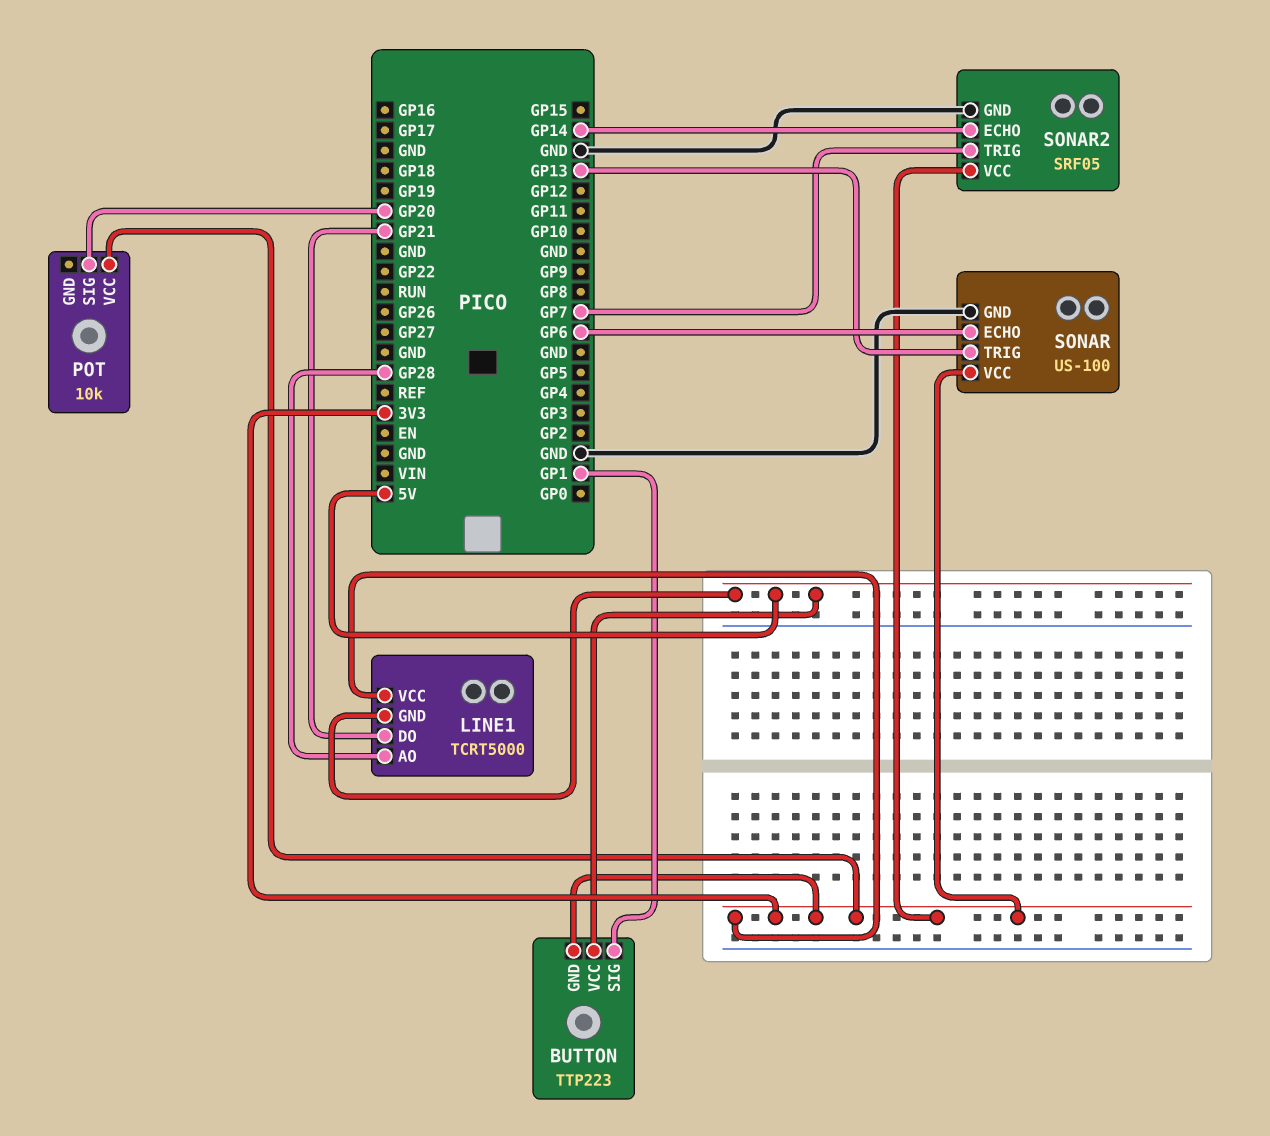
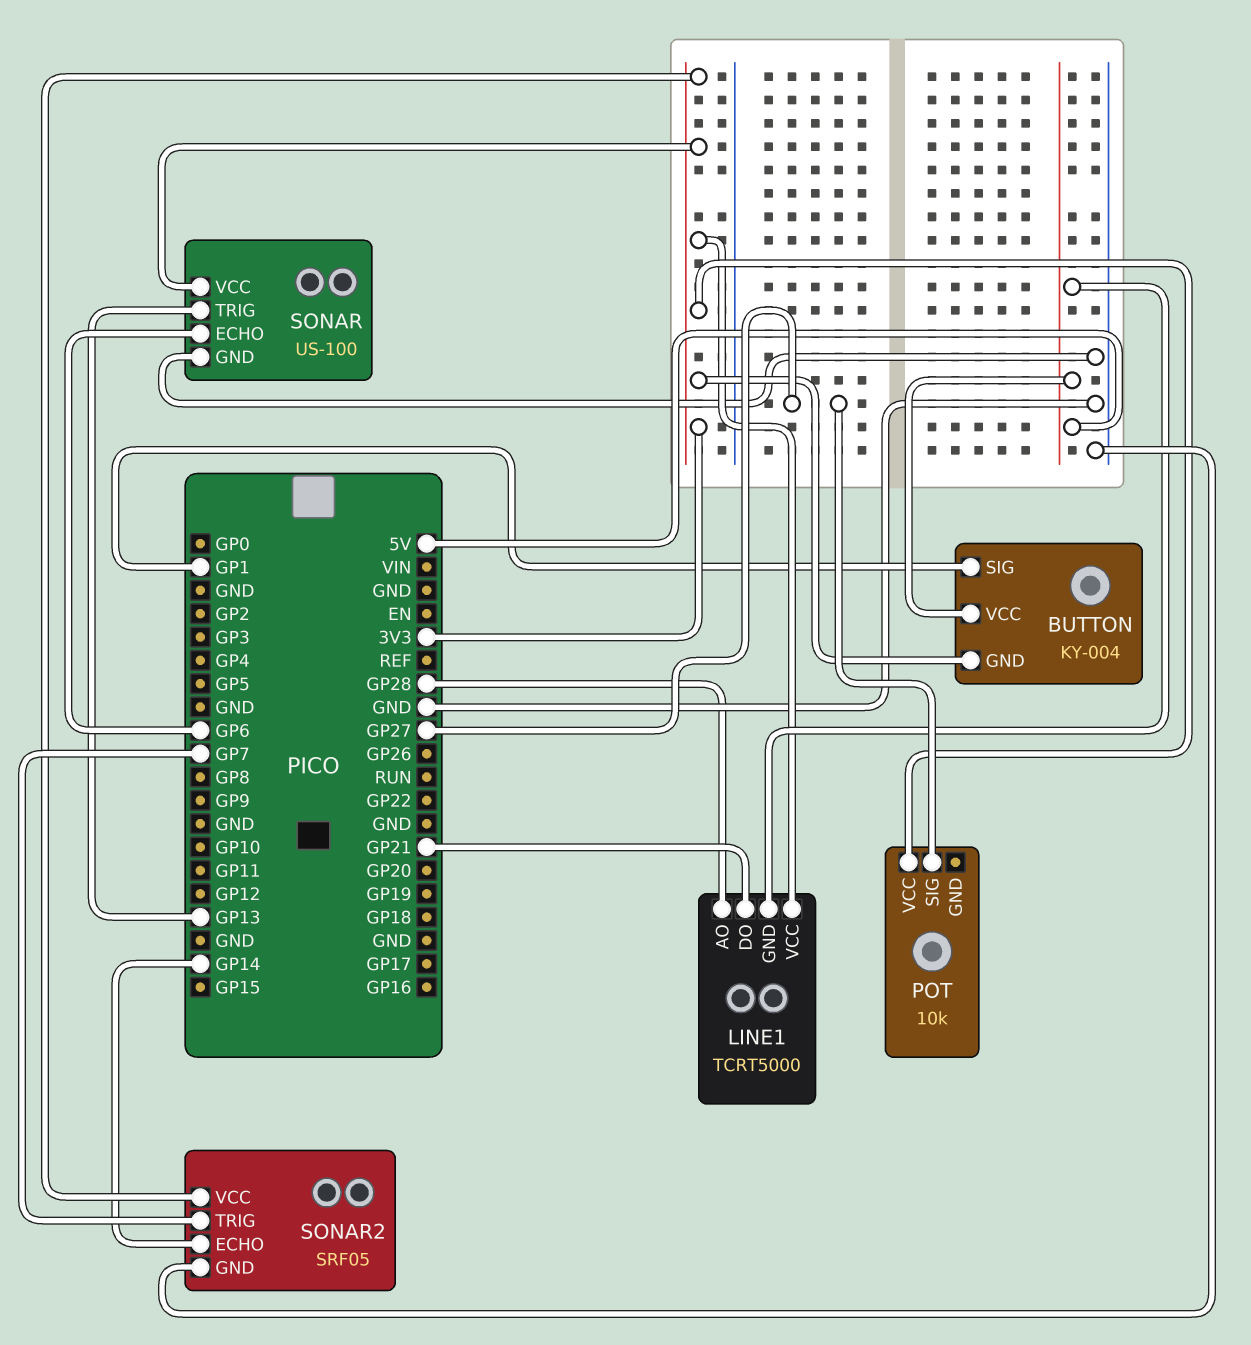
BUTTON: TTP223 -> KY-004
POT pin SIG: GP20 -> GP27

